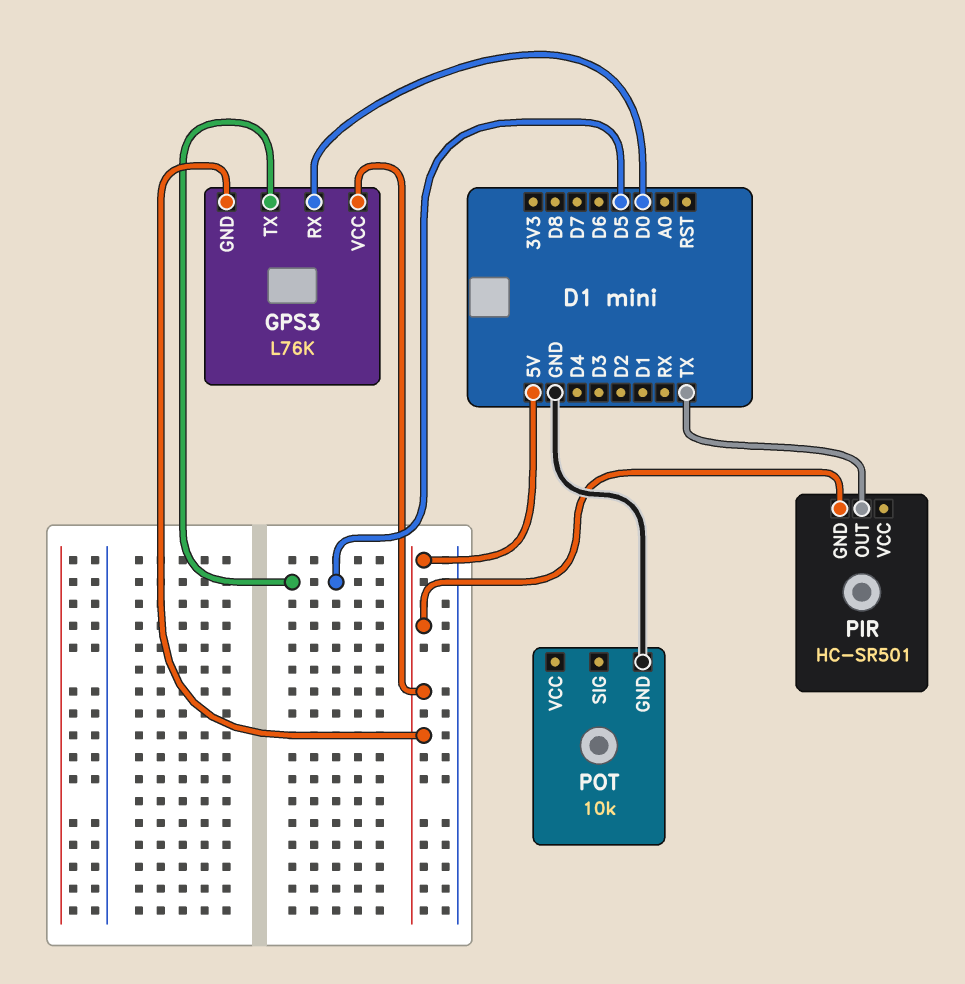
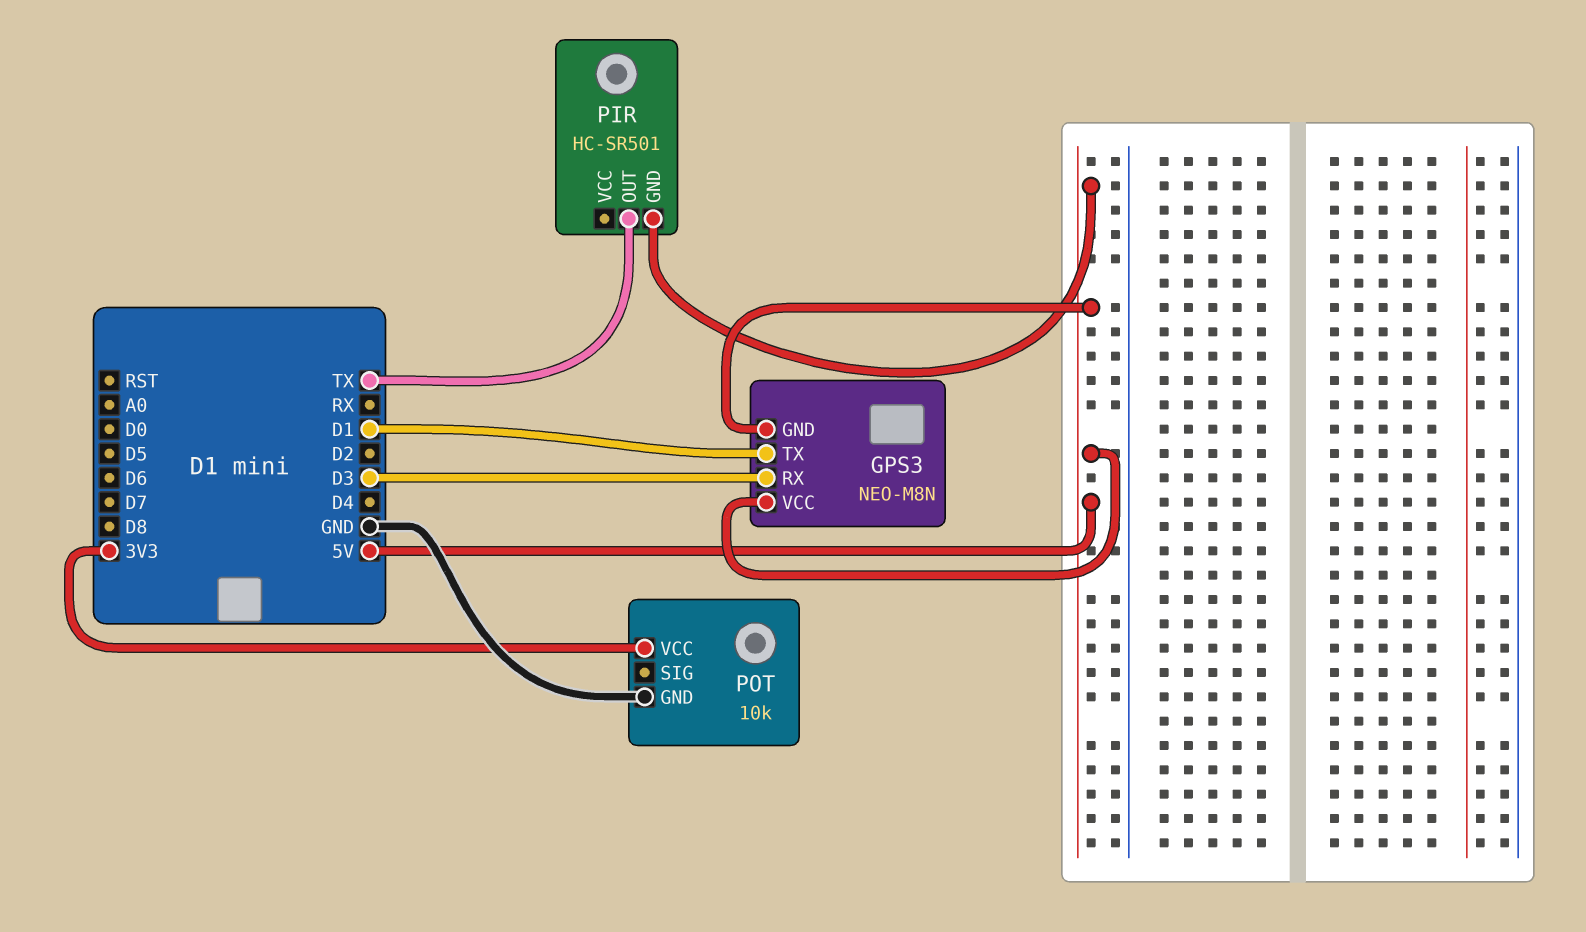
GPS3: L76K -> NEO-M8N
GPS3 pin RX: D0 -> D3
GPS3 pin TX: D5 -> D1
POT pin VCC: none -> 3V3

